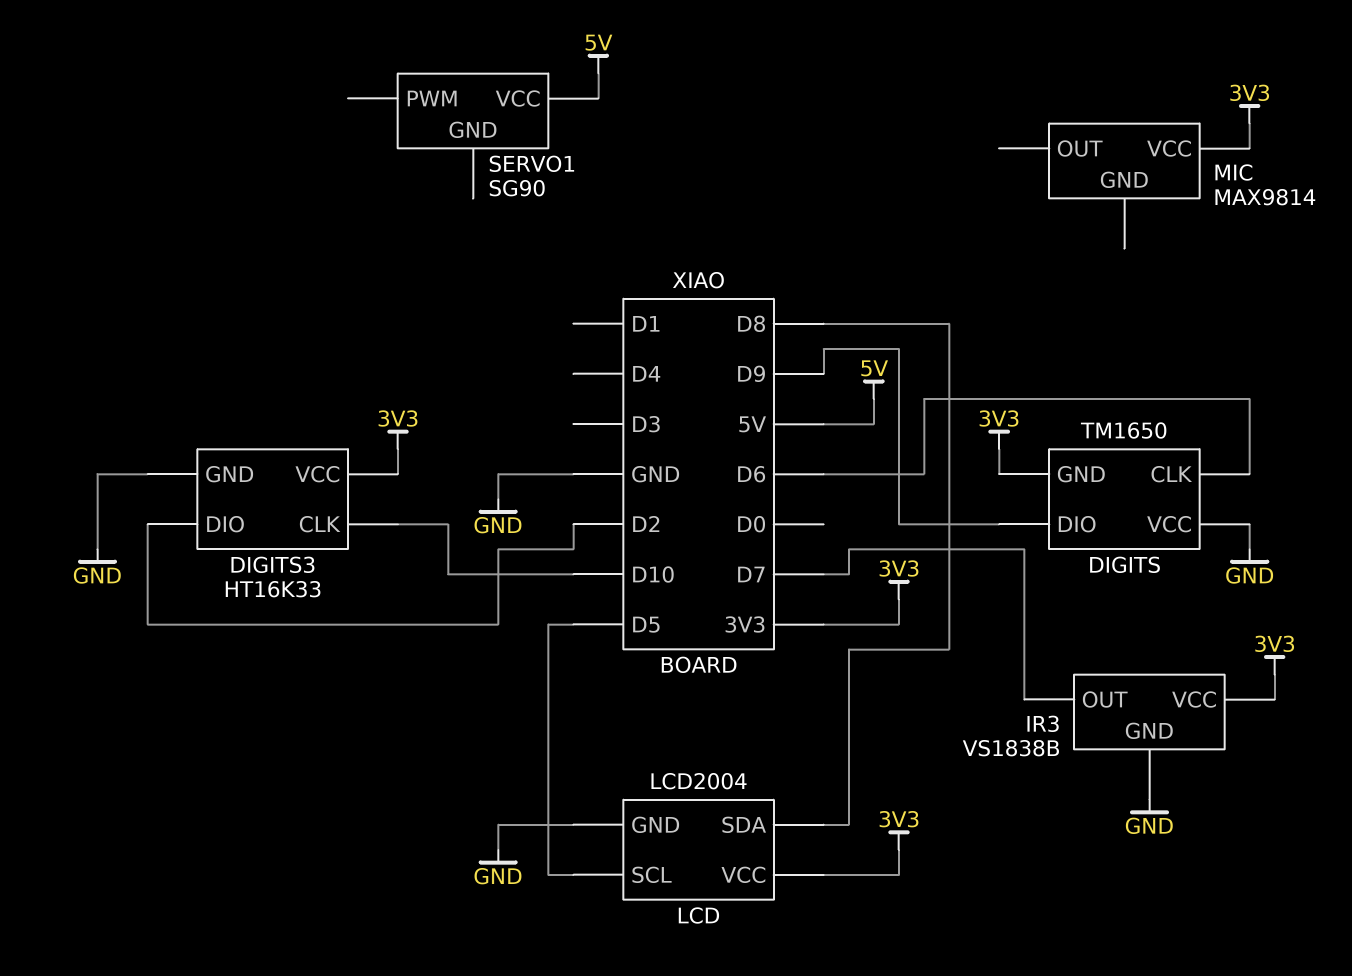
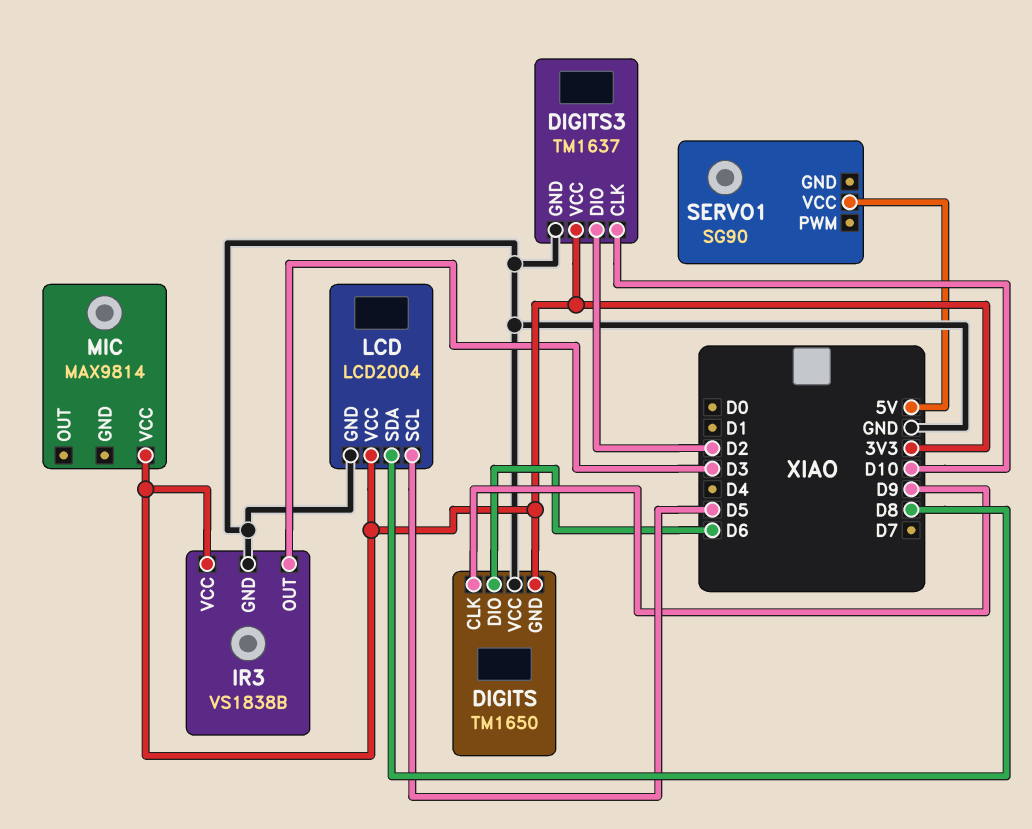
DIGITS pin CLK: D6 -> D9
DIGITS pin DIO: D9 -> D6
DIGITS3: HT16K33 -> TM1637
IR3 pin OUT: D7 -> D3

